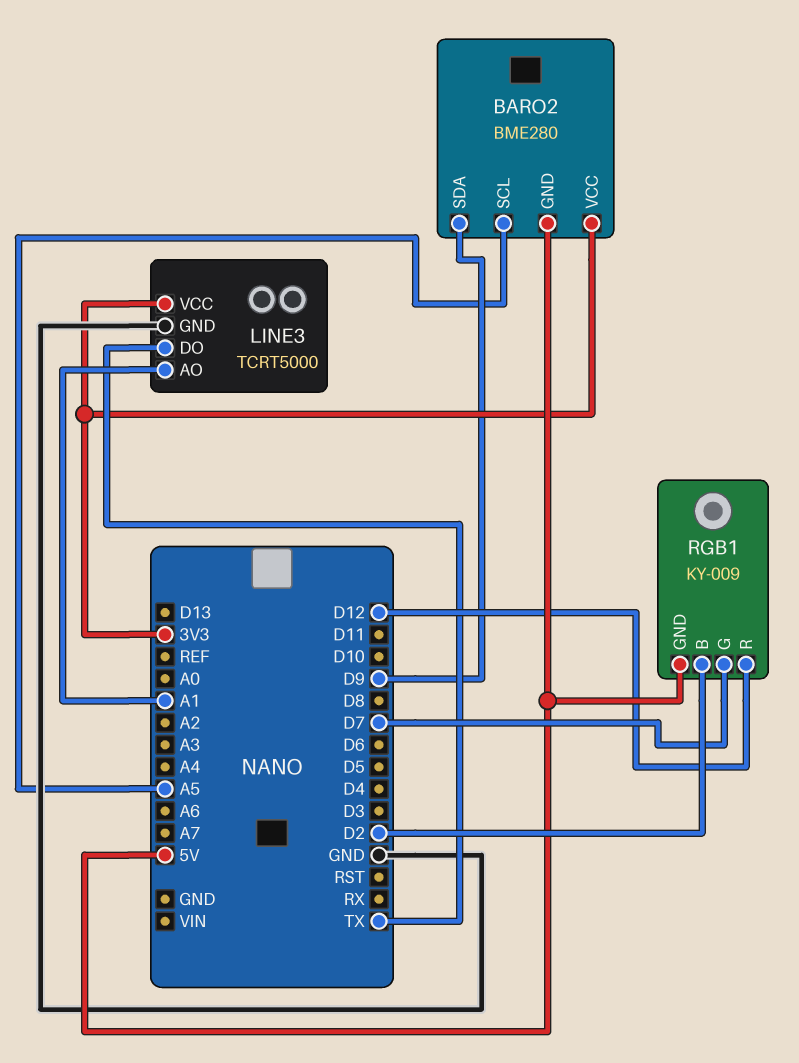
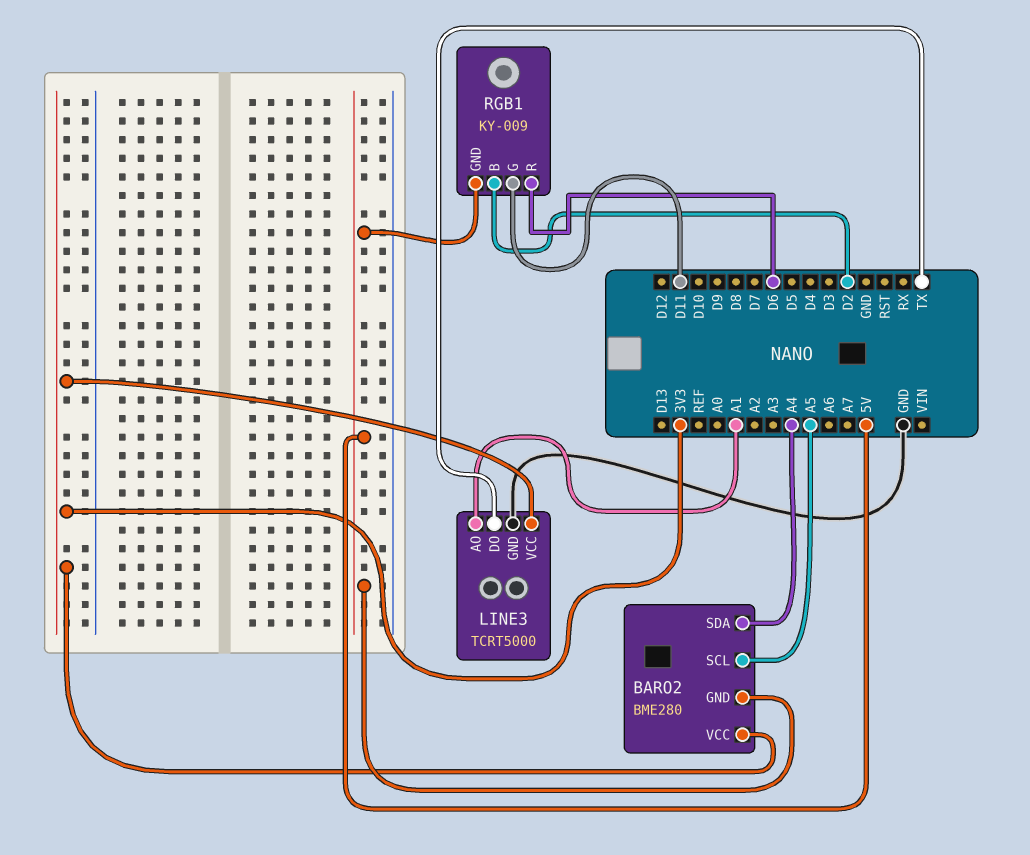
BARO2 pin SDA: D9 -> A4
RGB1 pin G: D7 -> D11
RGB1 pin R: D12 -> D6

